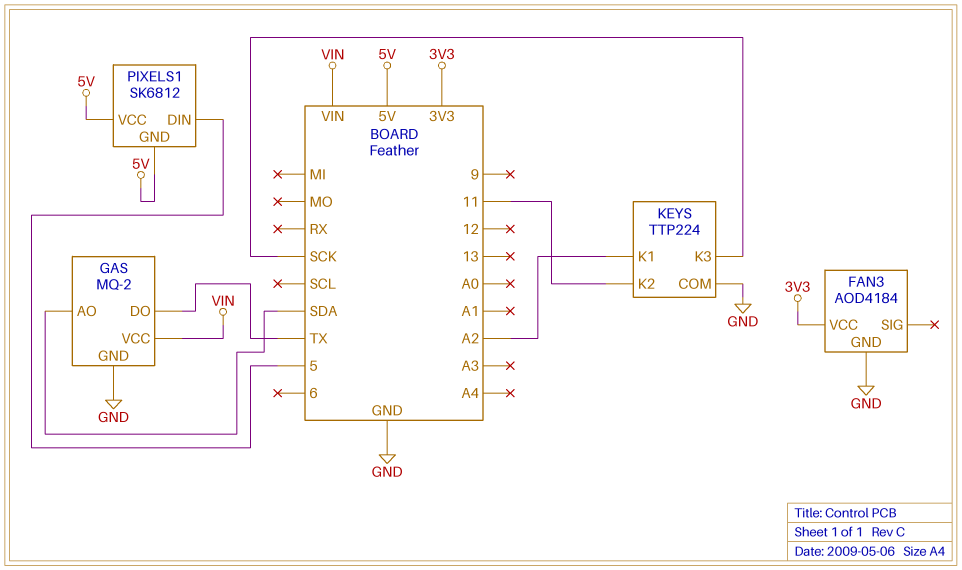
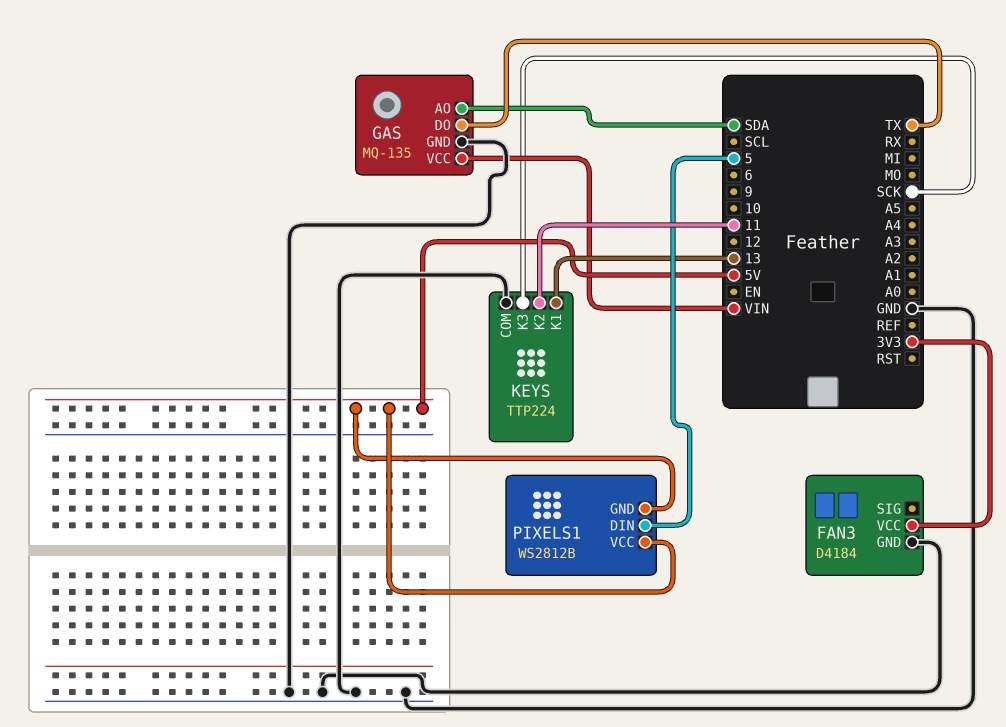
FAN3: AOD4184 -> D4184
GAS: MQ-2 -> MQ-135
KEYS pin K1: A2 -> 13
PIXELS1: SK6812 -> WS2812B

